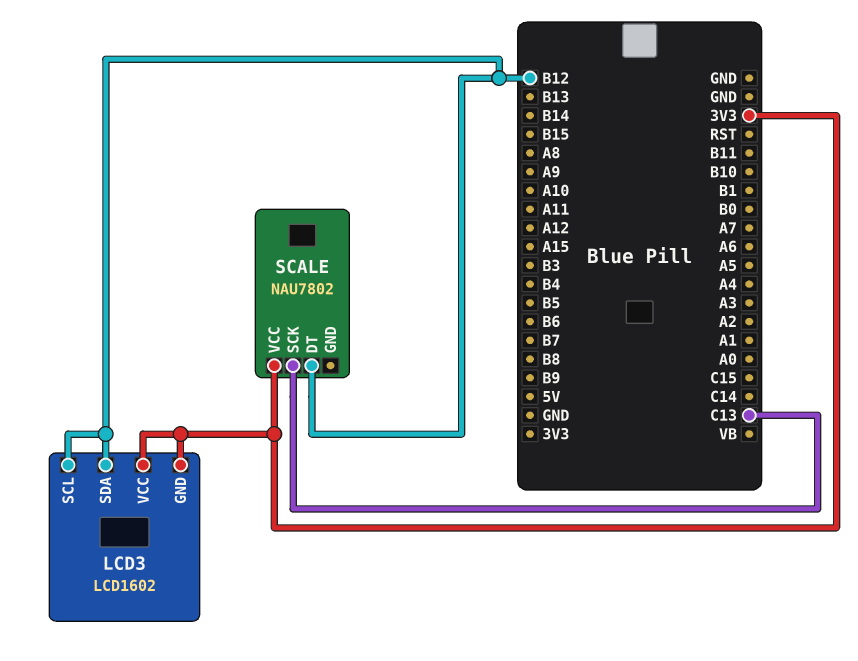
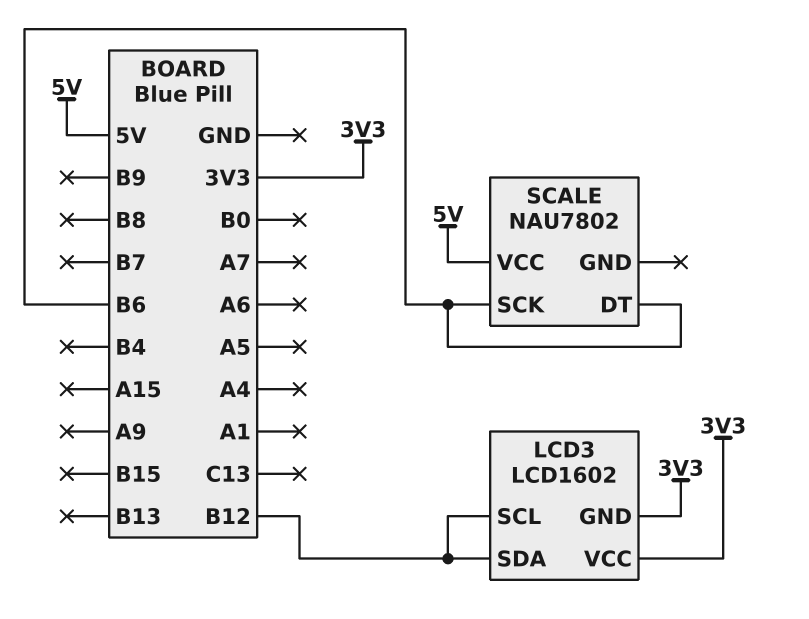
SCALE pin DT: B12 -> B6
SCALE pin SCK: C13 -> B6
SCALE pin VCC: 3V3 -> 5V

